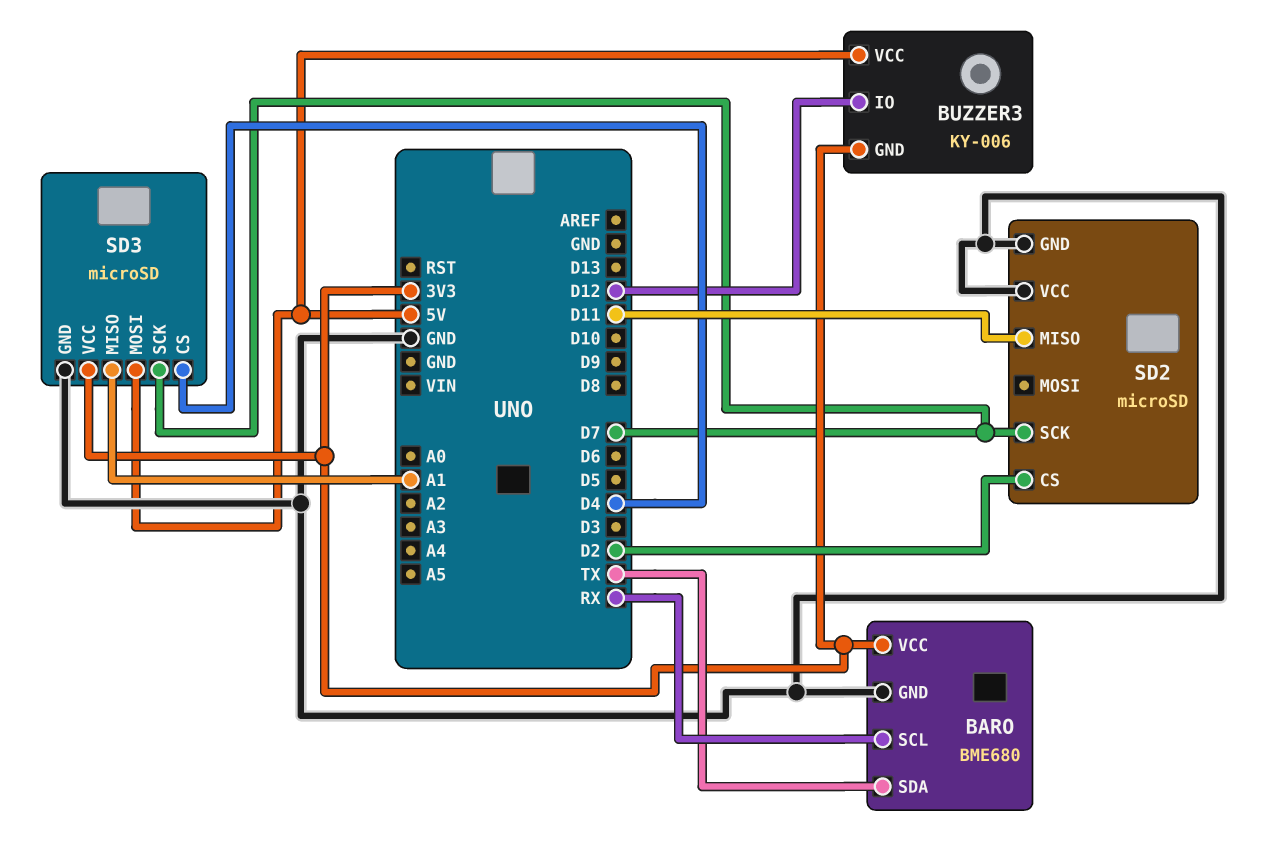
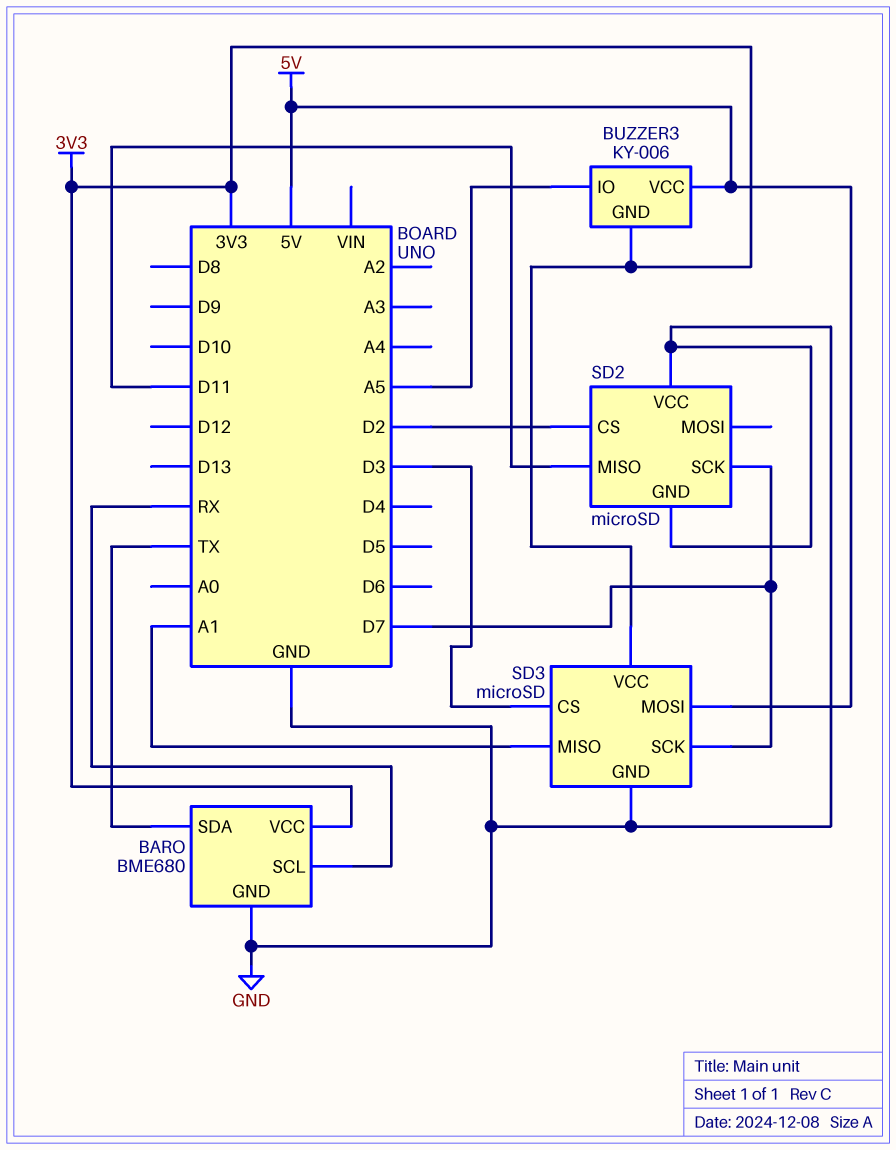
BUZZER3 pin IO: D12 -> A5
SD3 pin CS: D4 -> D3

